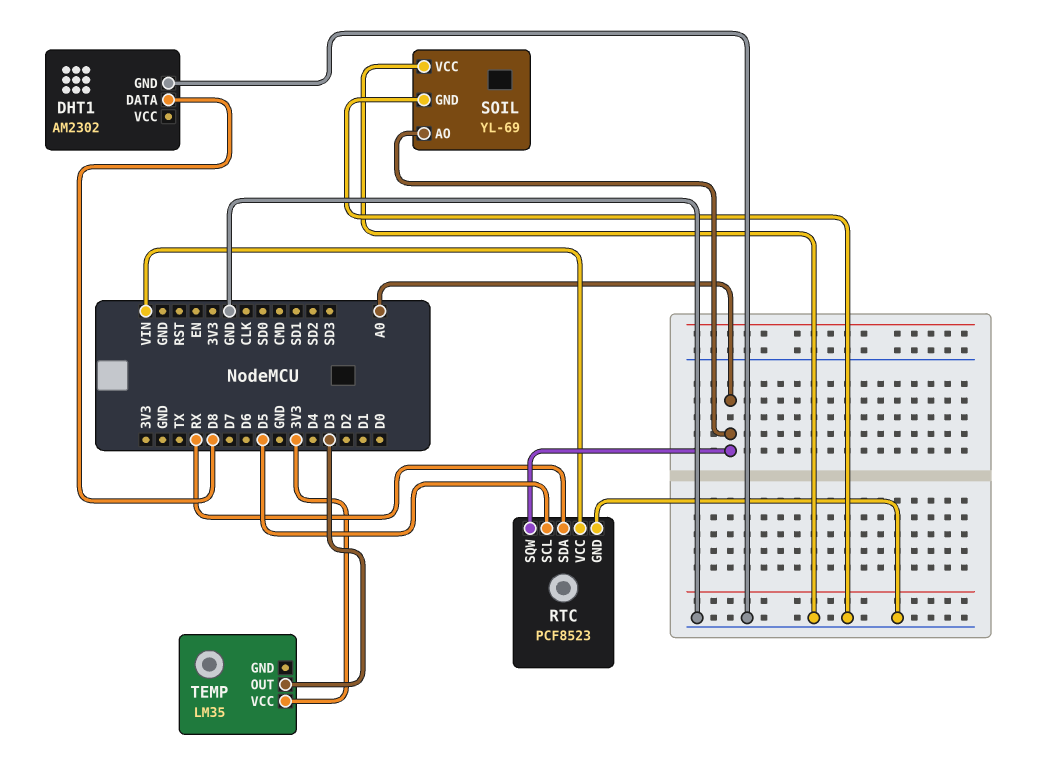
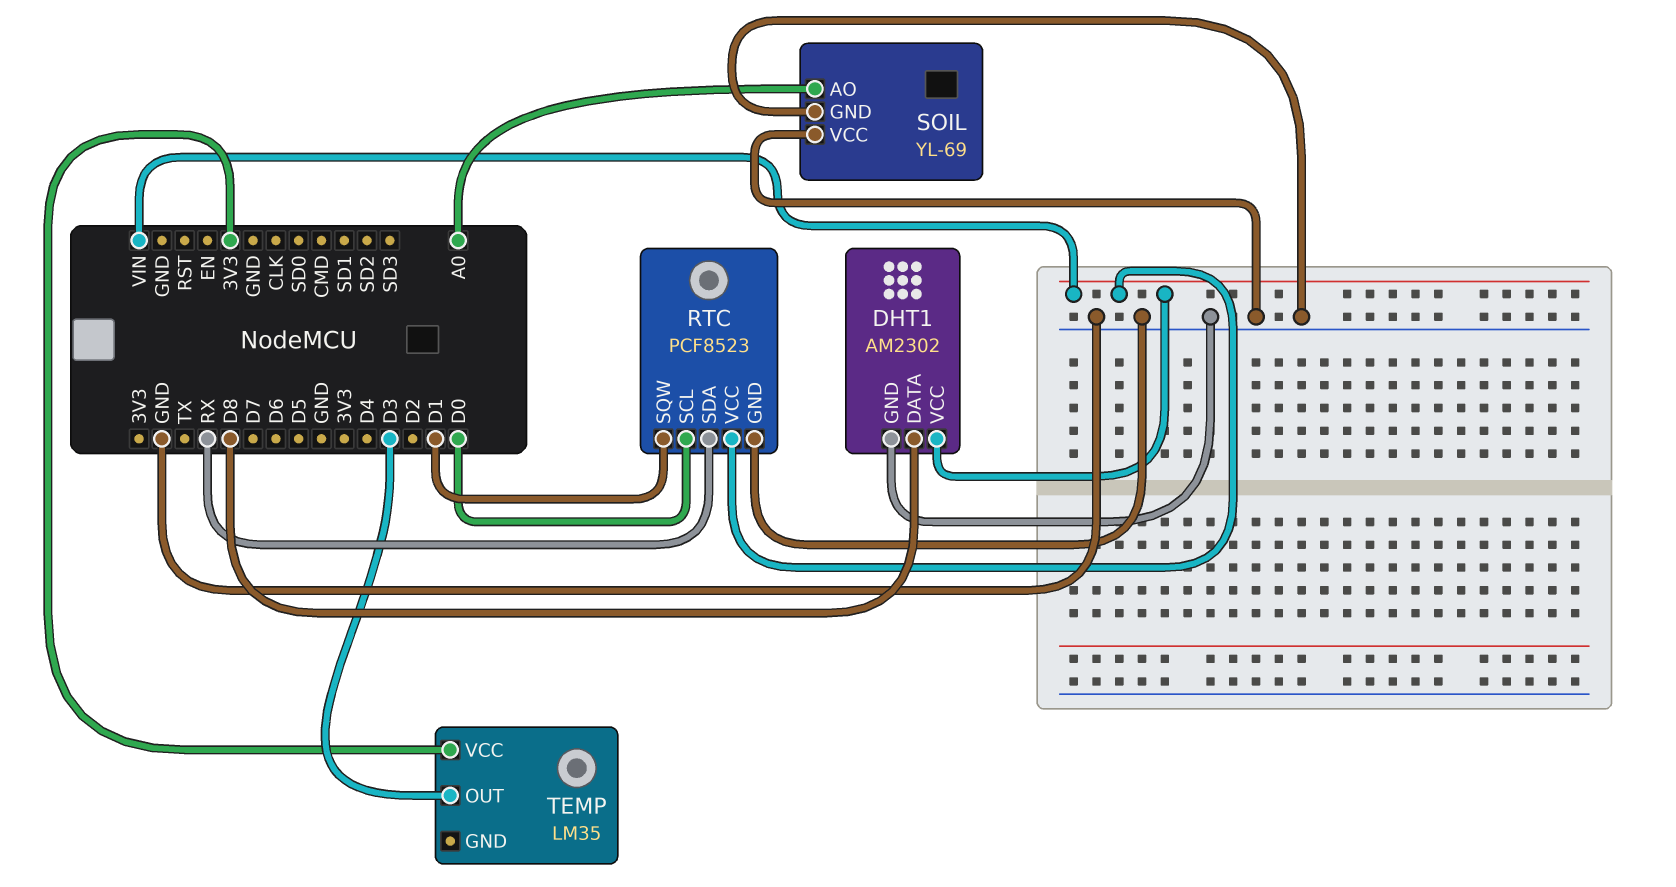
DHT1 pin VCC: none -> VIN
RTC pin SCL: D5 -> D0
RTC pin SQW: A0 -> D1

